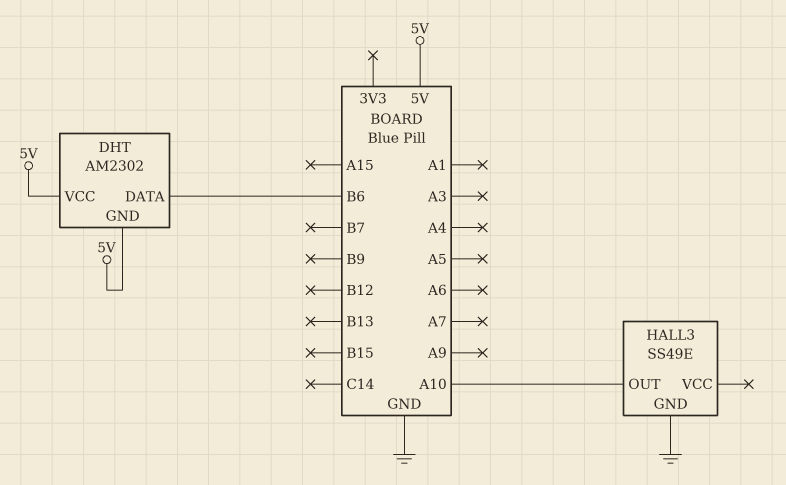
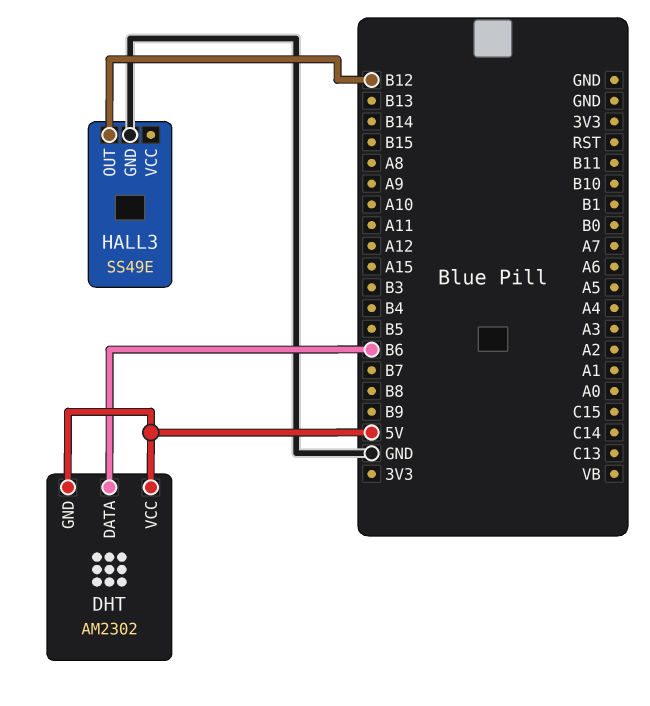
HALL3 pin OUT: A10 -> B12

